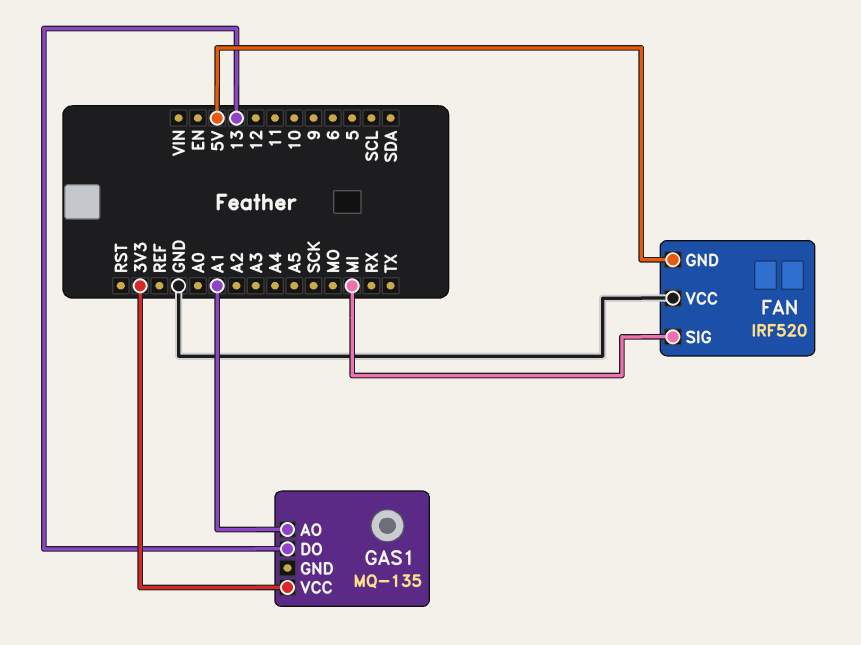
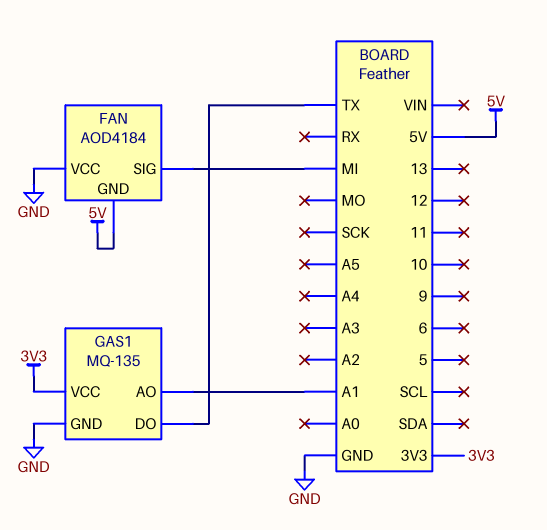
FAN: IRF520 -> AOD4184
GAS1 pin DO: 13 -> TX
GAS1 pin GND: none -> GND

